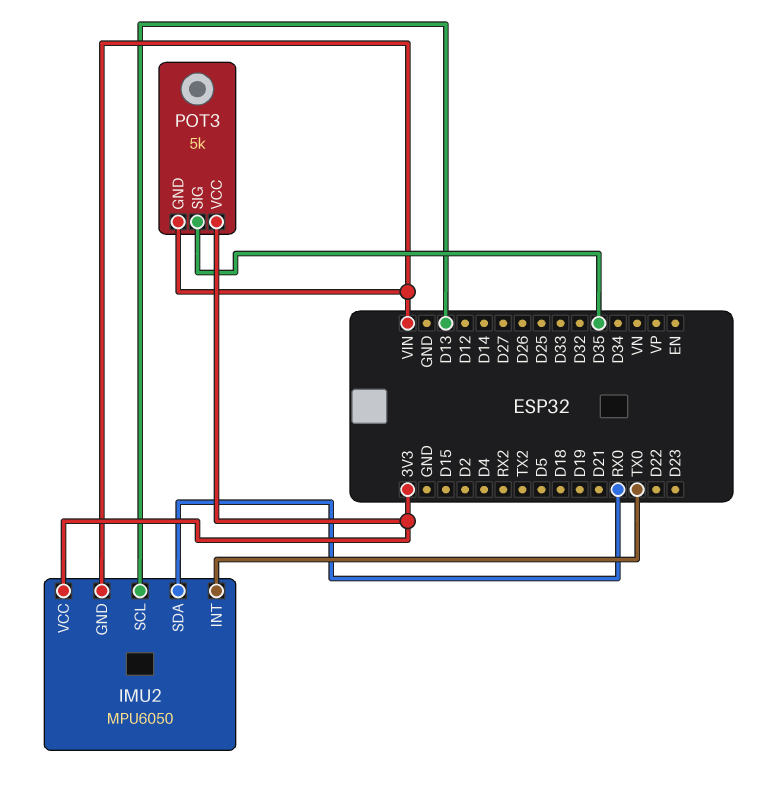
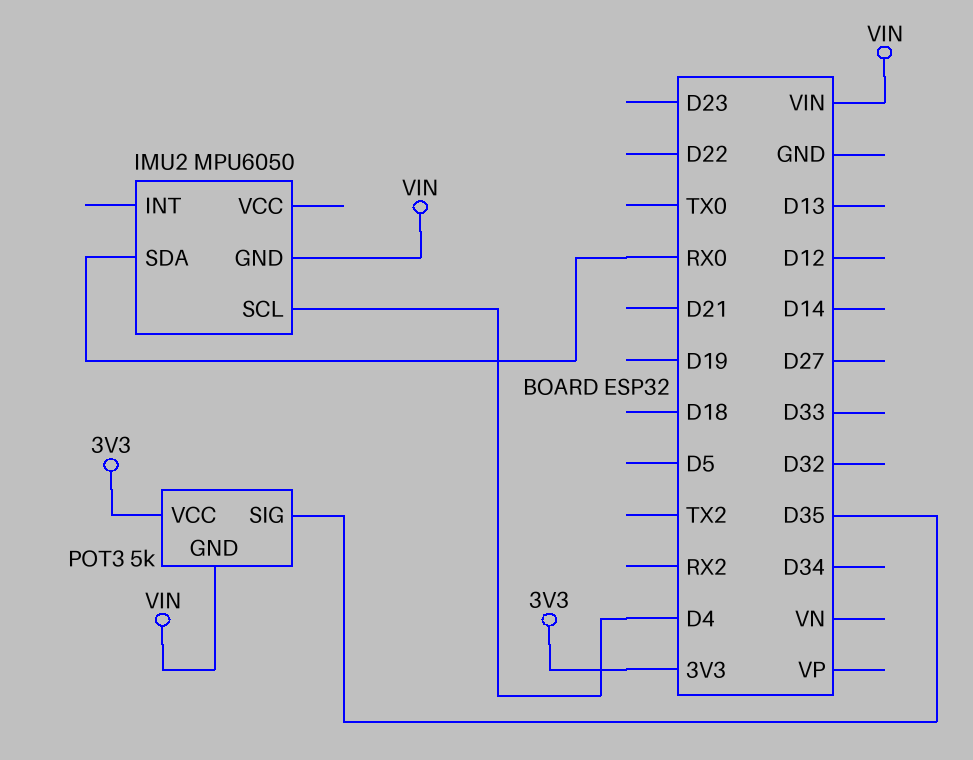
IMU2 pin INT: TX0 -> none
IMU2 pin SCL: D13 -> D4
IMU2 pin VCC: 3V3 -> none

